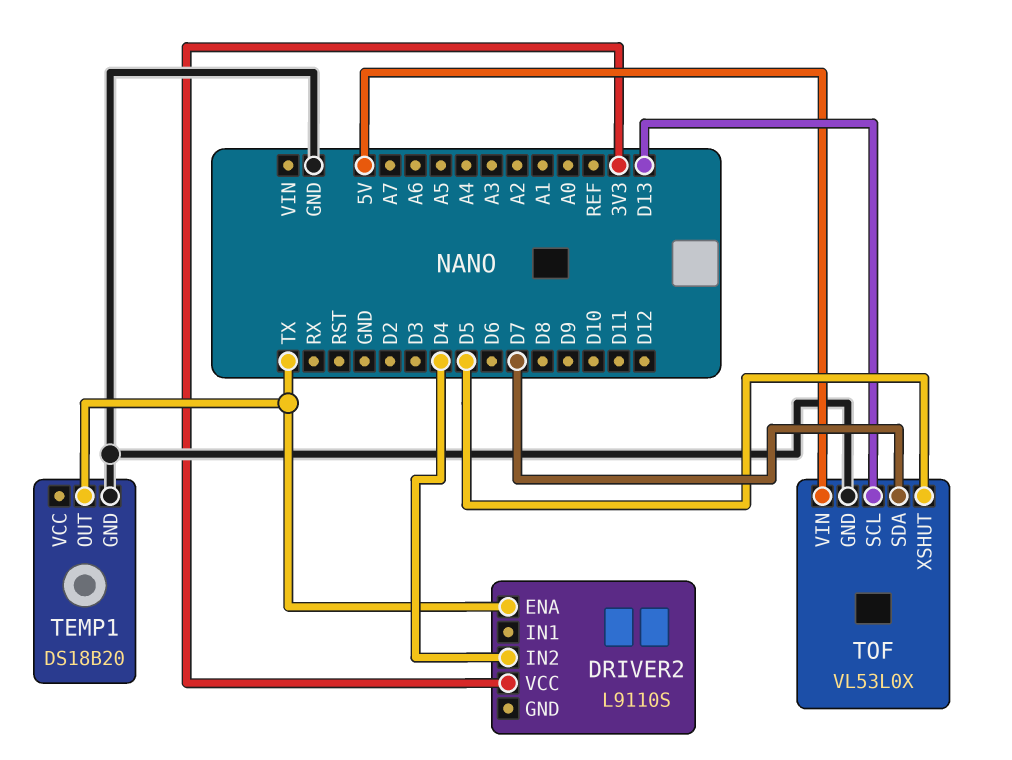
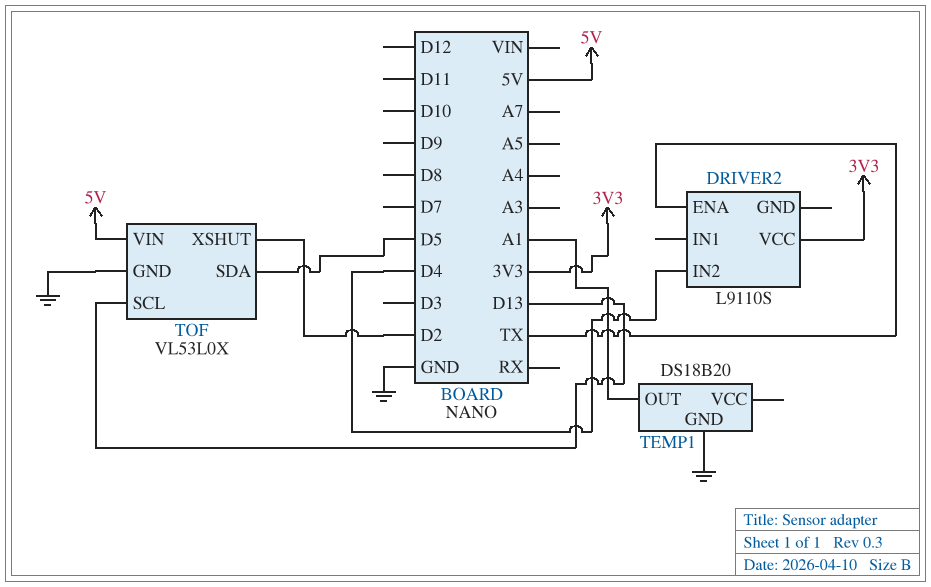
TEMP1 pin OUT: TX -> A1
TOF pin SDA: D7 -> D5
TOF pin XSHUT: D5 -> D2

